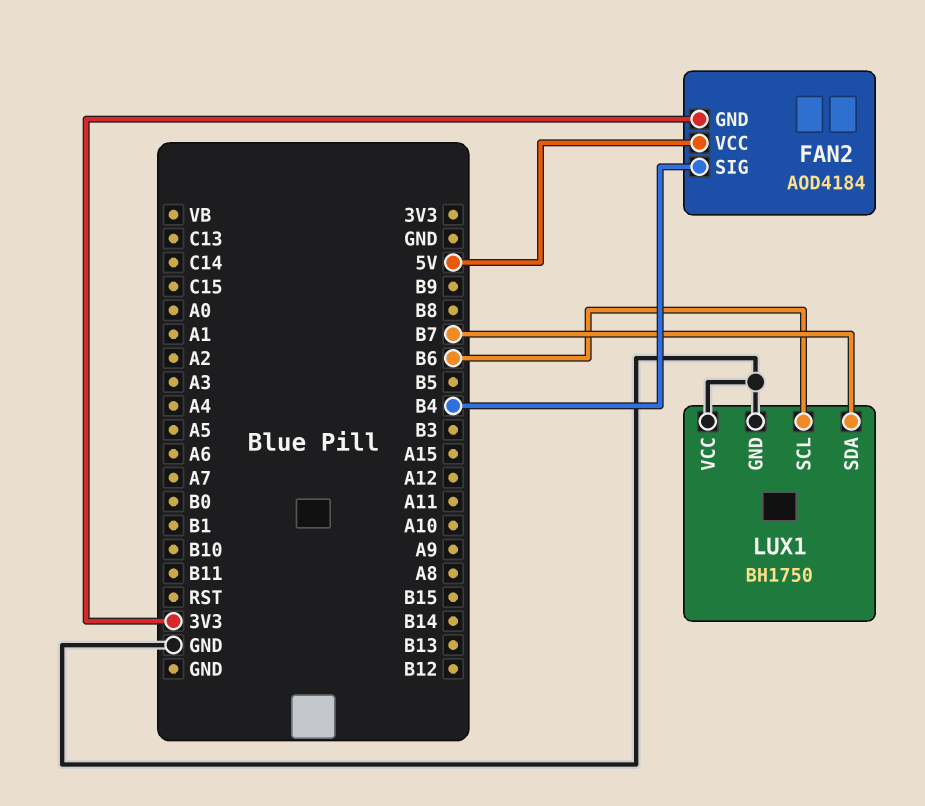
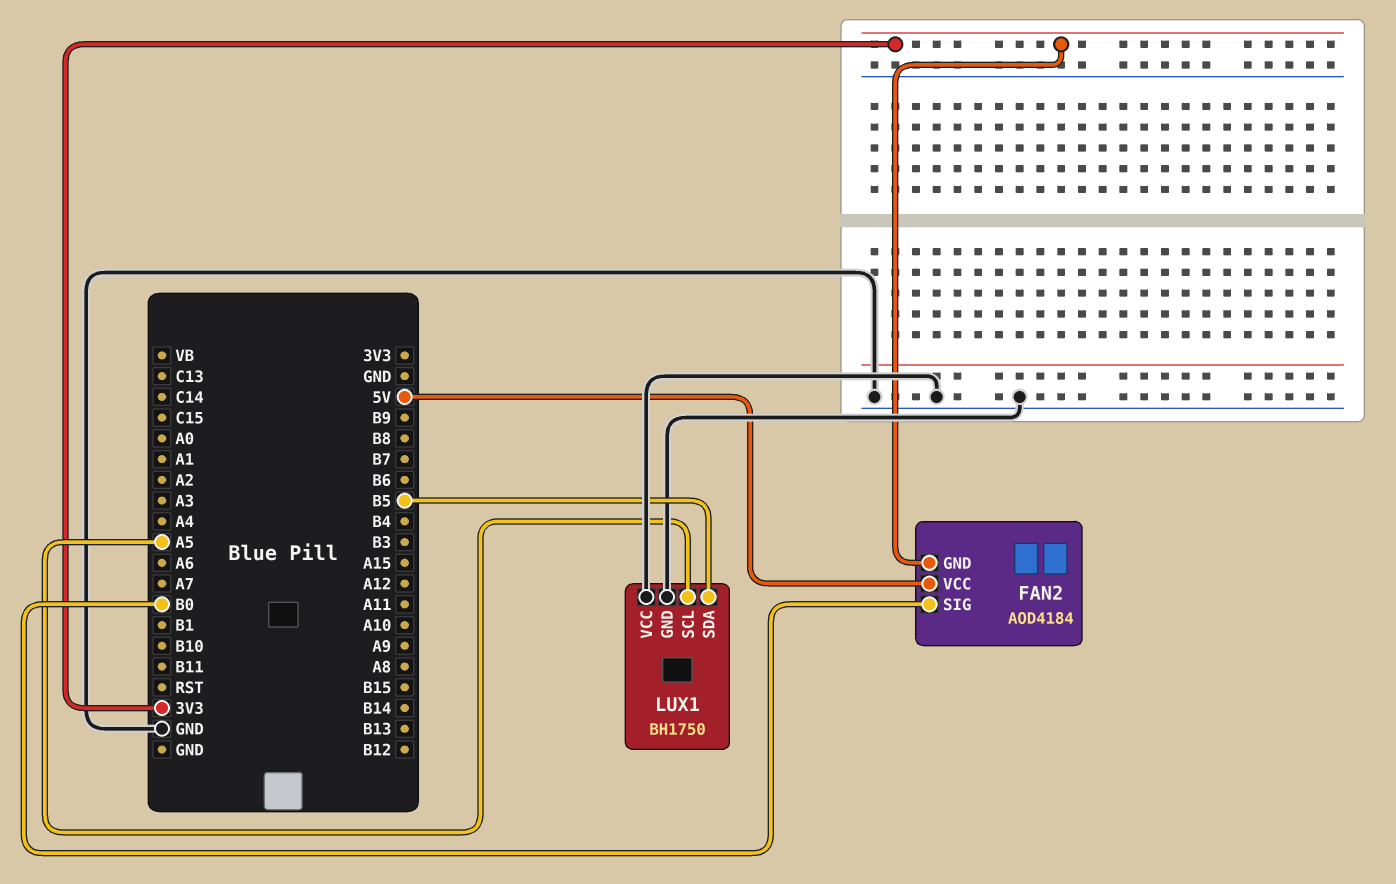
FAN2 pin SIG: B4 -> B0
LUX1 pin SCL: B6 -> A5
LUX1 pin SDA: B7 -> B5

